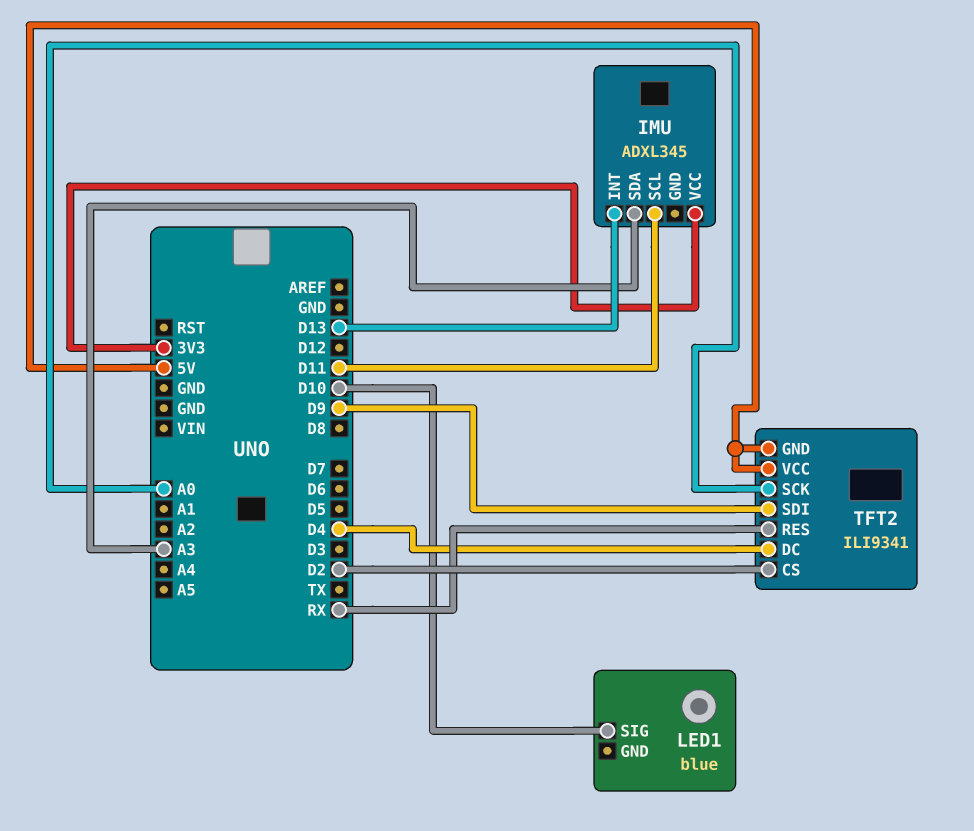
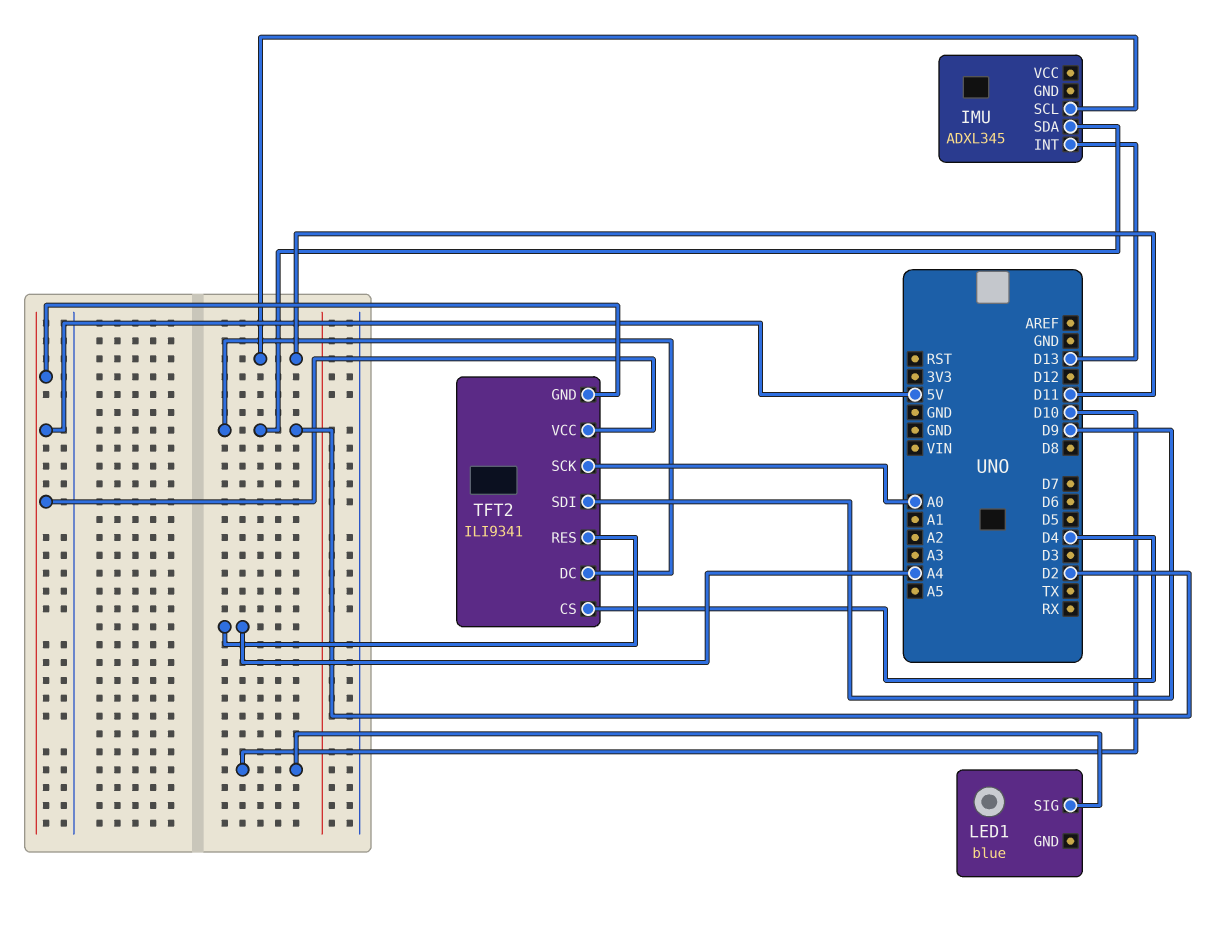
IMU pin SDA: A3 -> D2
IMU pin VCC: 3V3 -> none
TFT2 pin CS: D2 -> D4
TFT2 pin DC: D4 -> D2
TFT2 pin RES: RX -> A4

